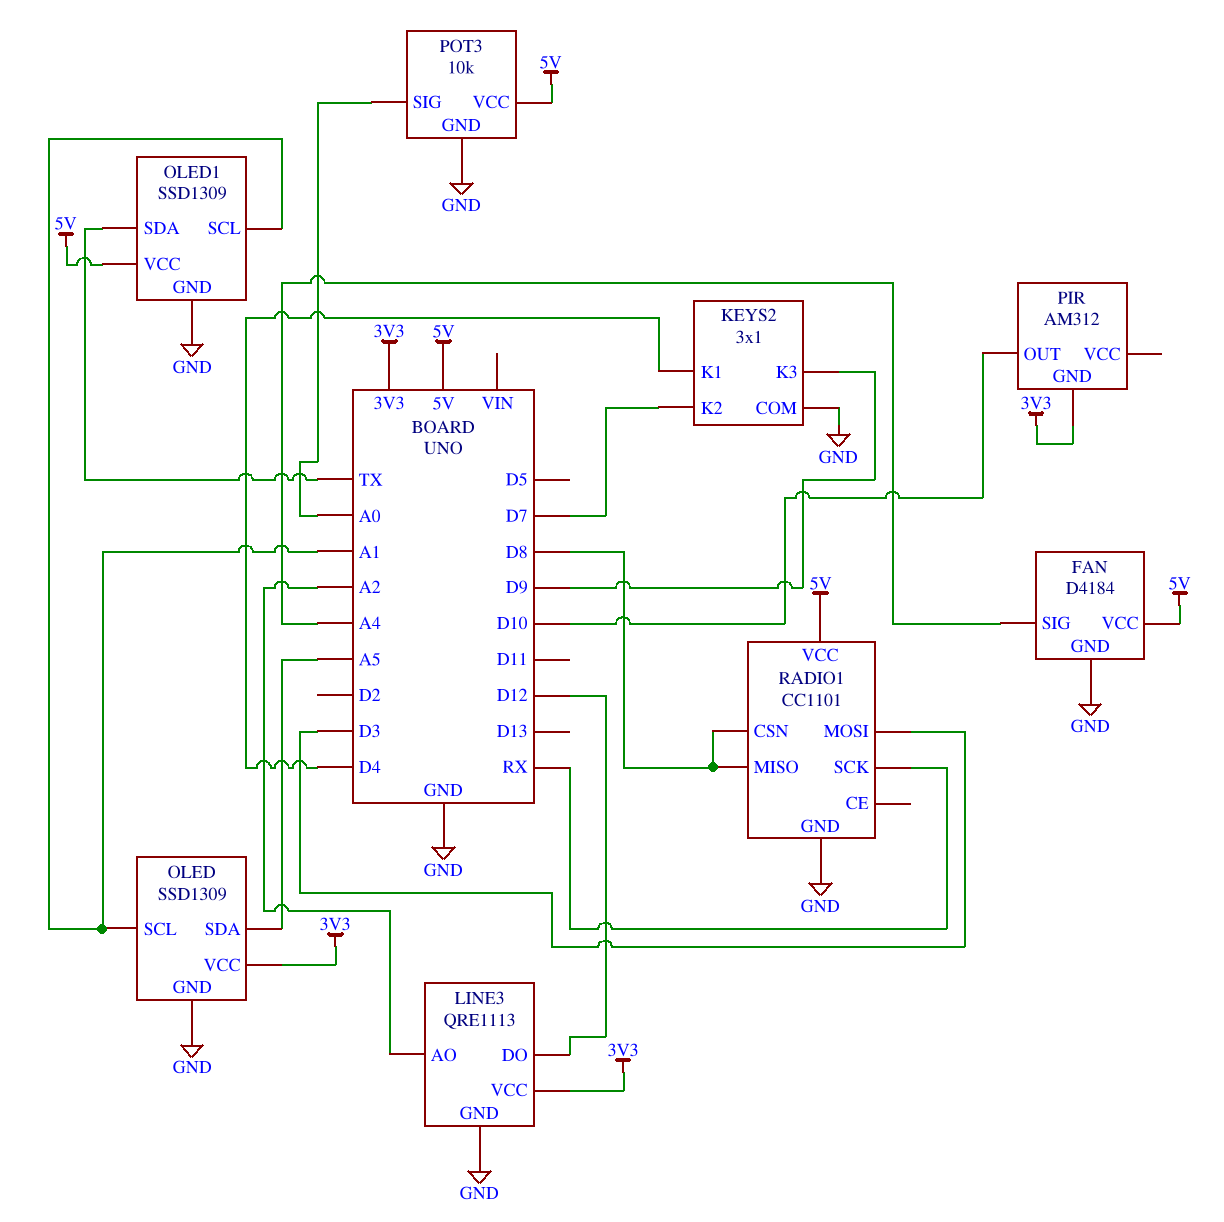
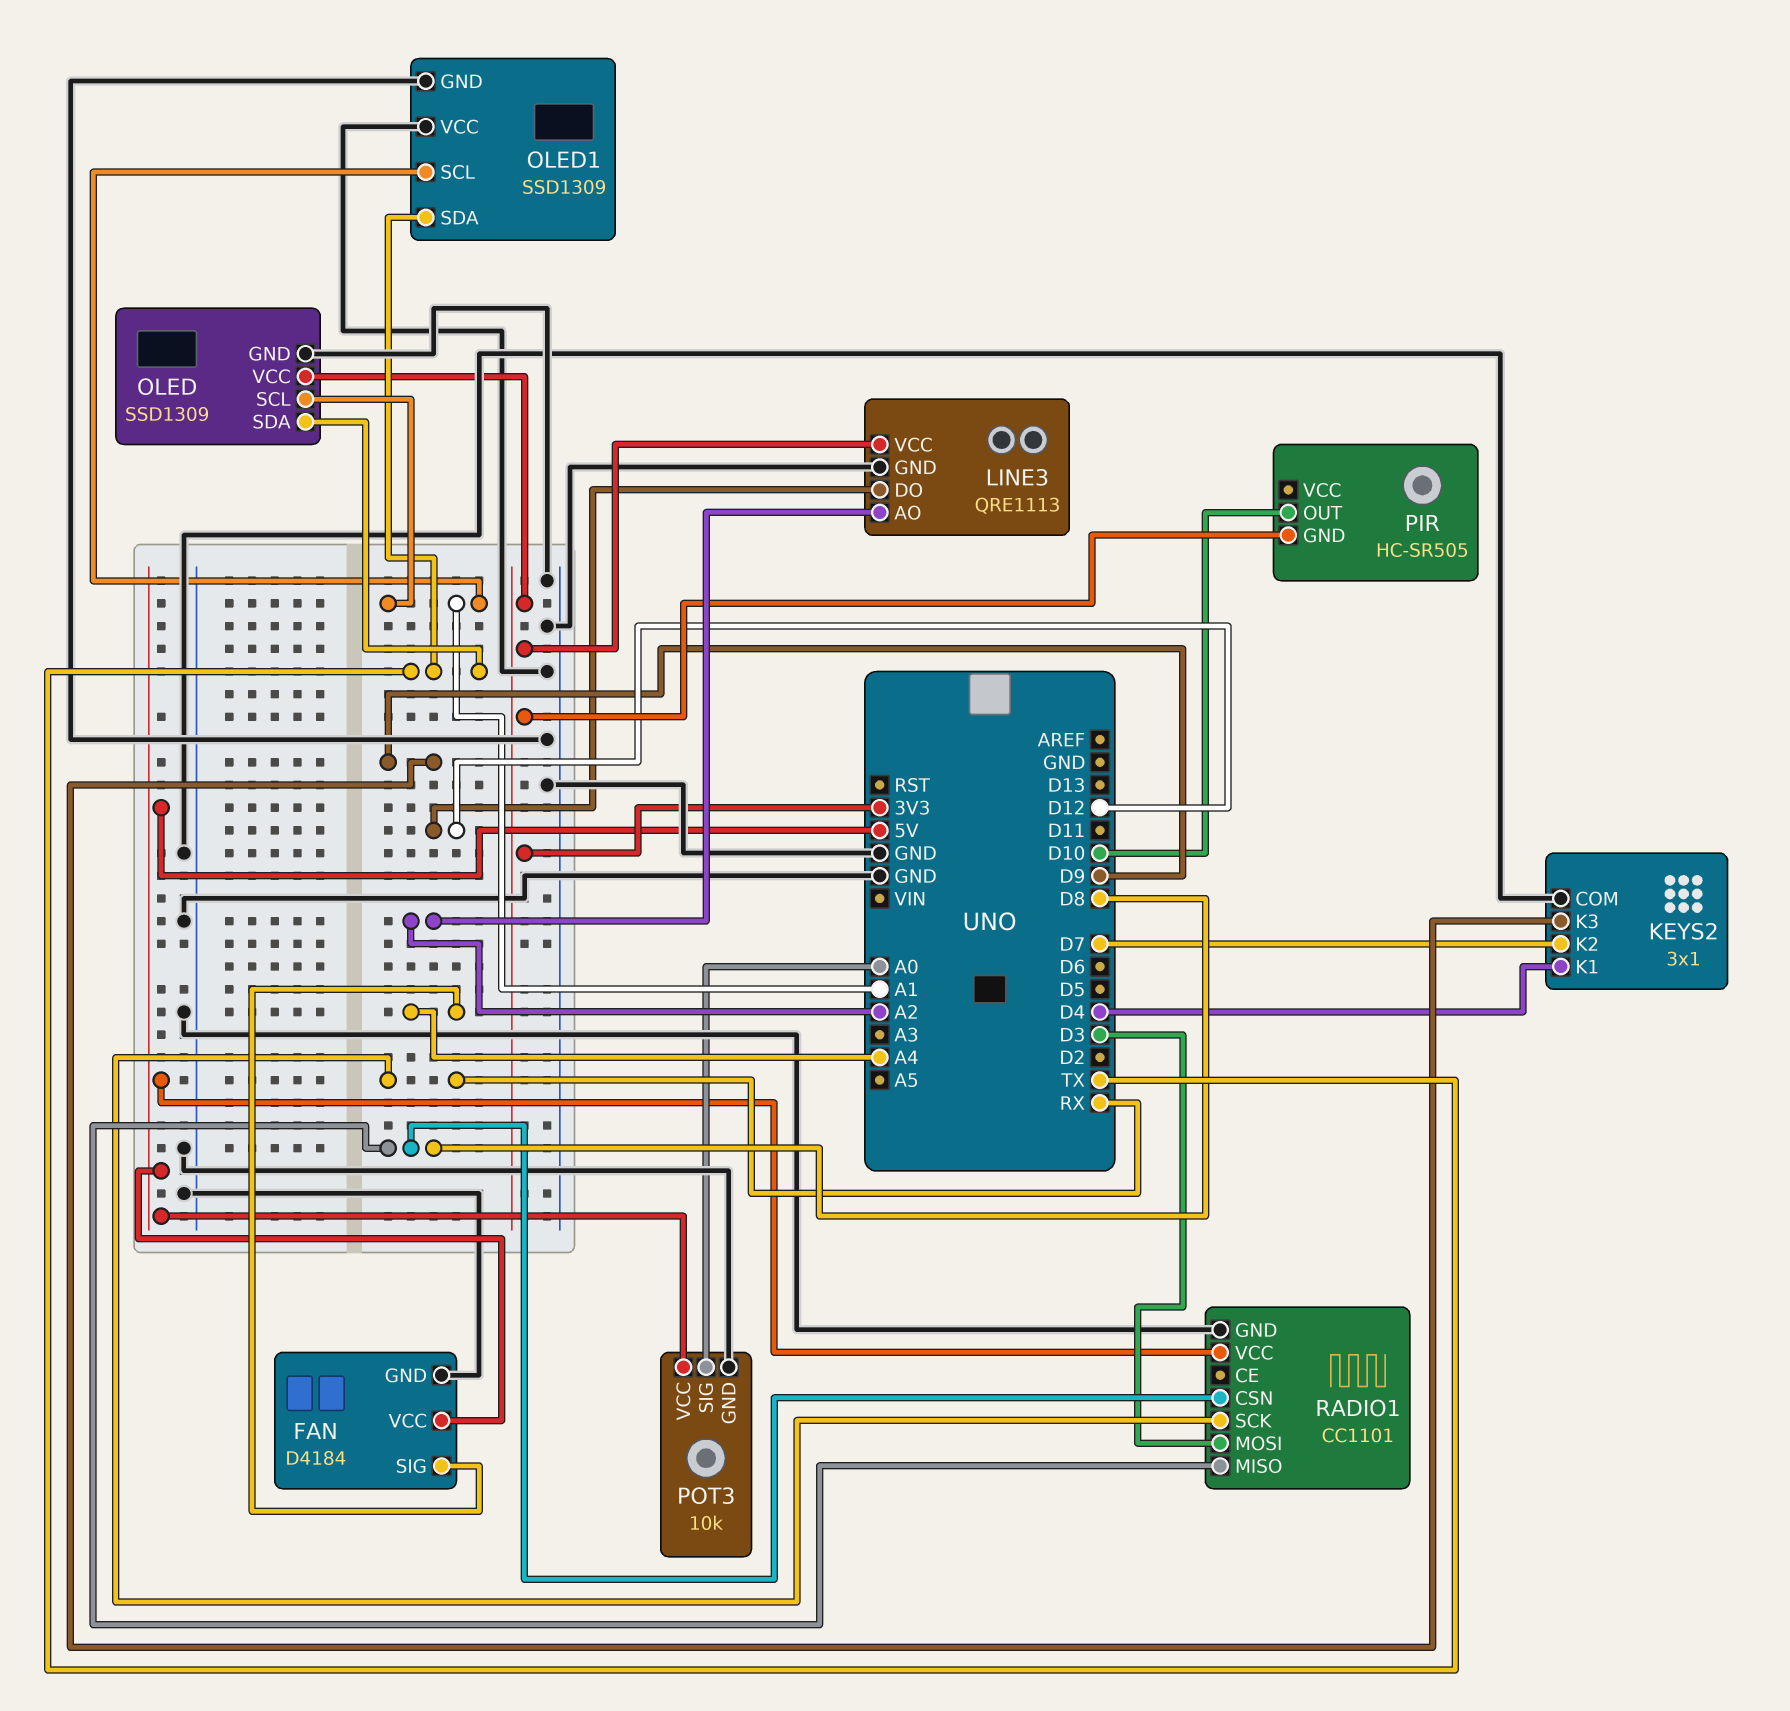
OLED pin SDA: A5 -> TX
OLED1 pin VCC: 5V -> GND
PIR: AM312 -> HC-SR505

